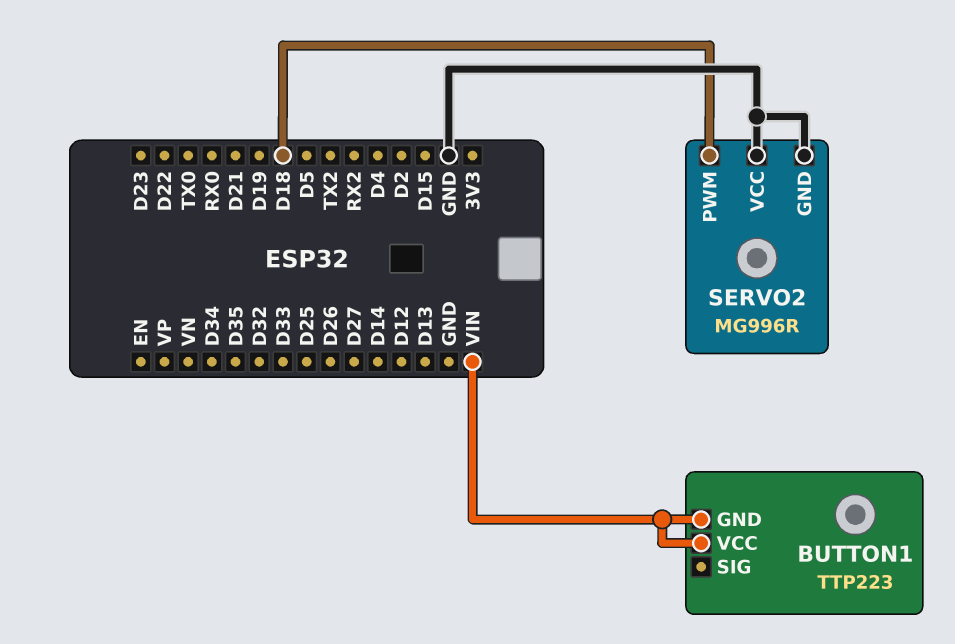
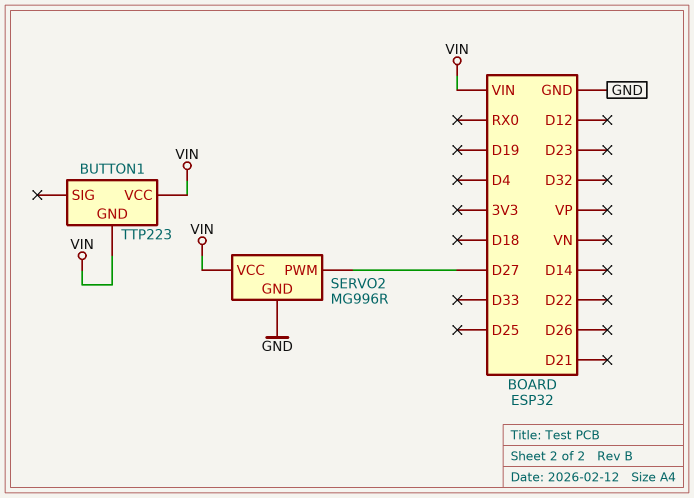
SERVO2 pin PWM: D18 -> D27
SERVO2 pin VCC: GND -> VIN

